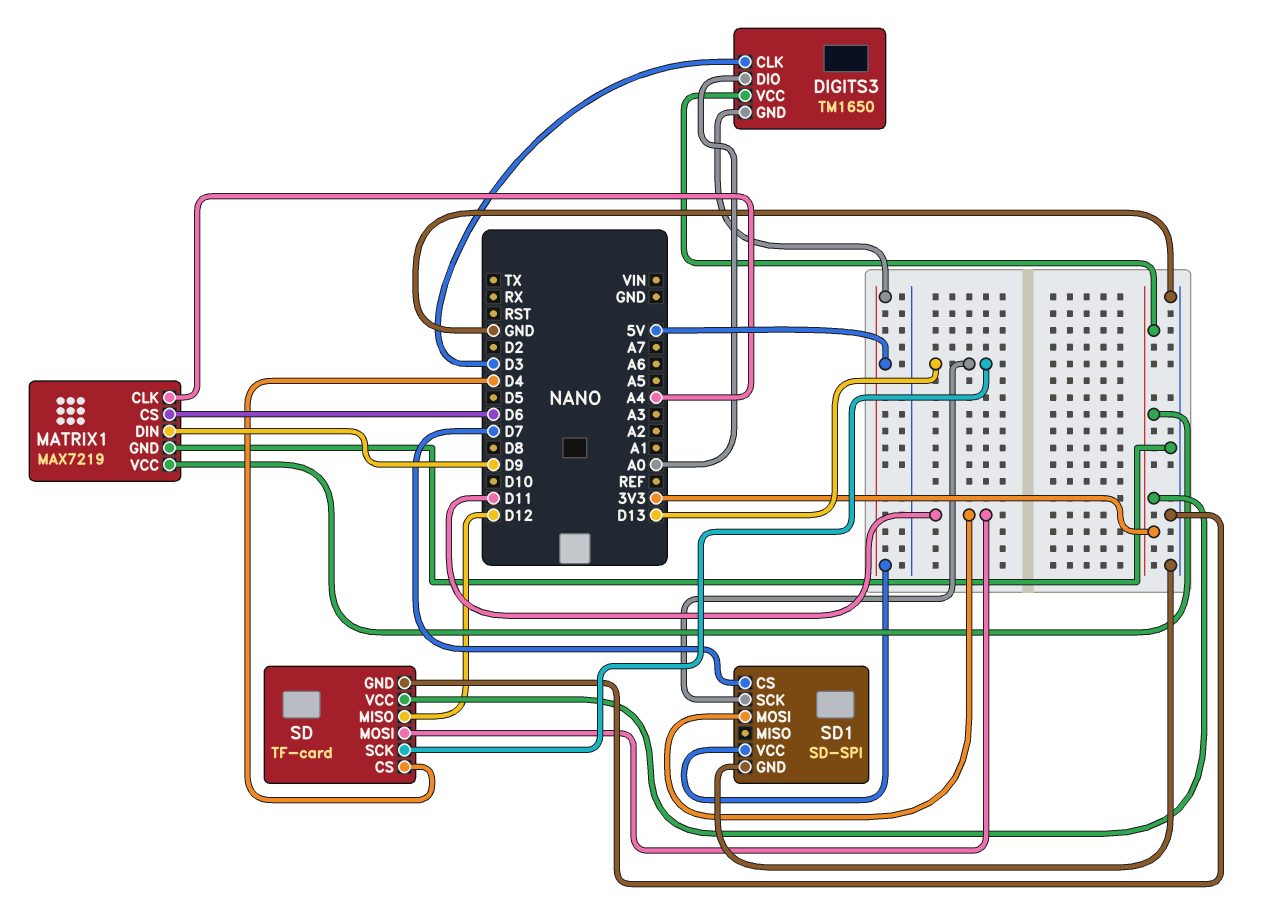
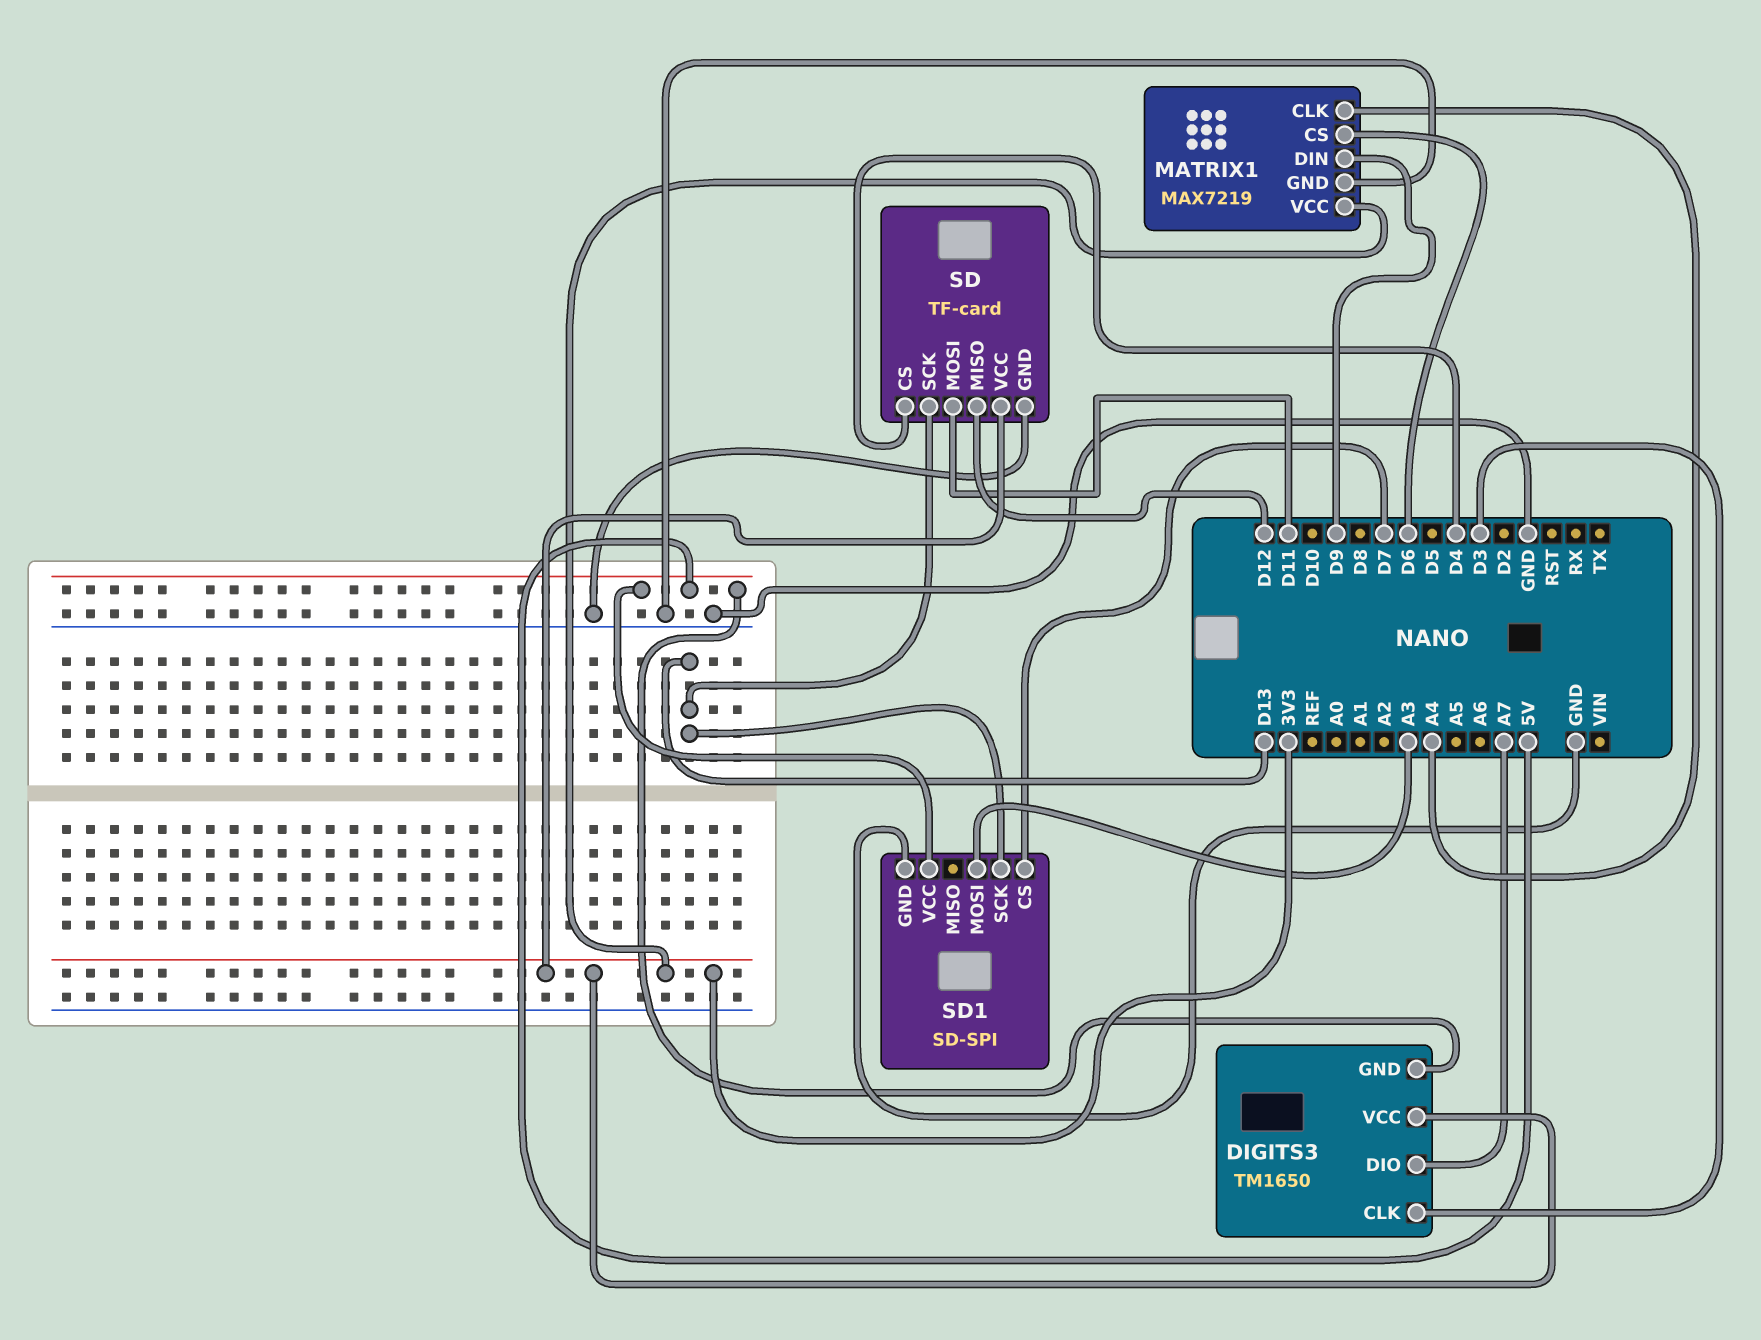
DIGITS3 pin DIO: A0 -> A7
SD1 pin MOSI: D11 -> A3

